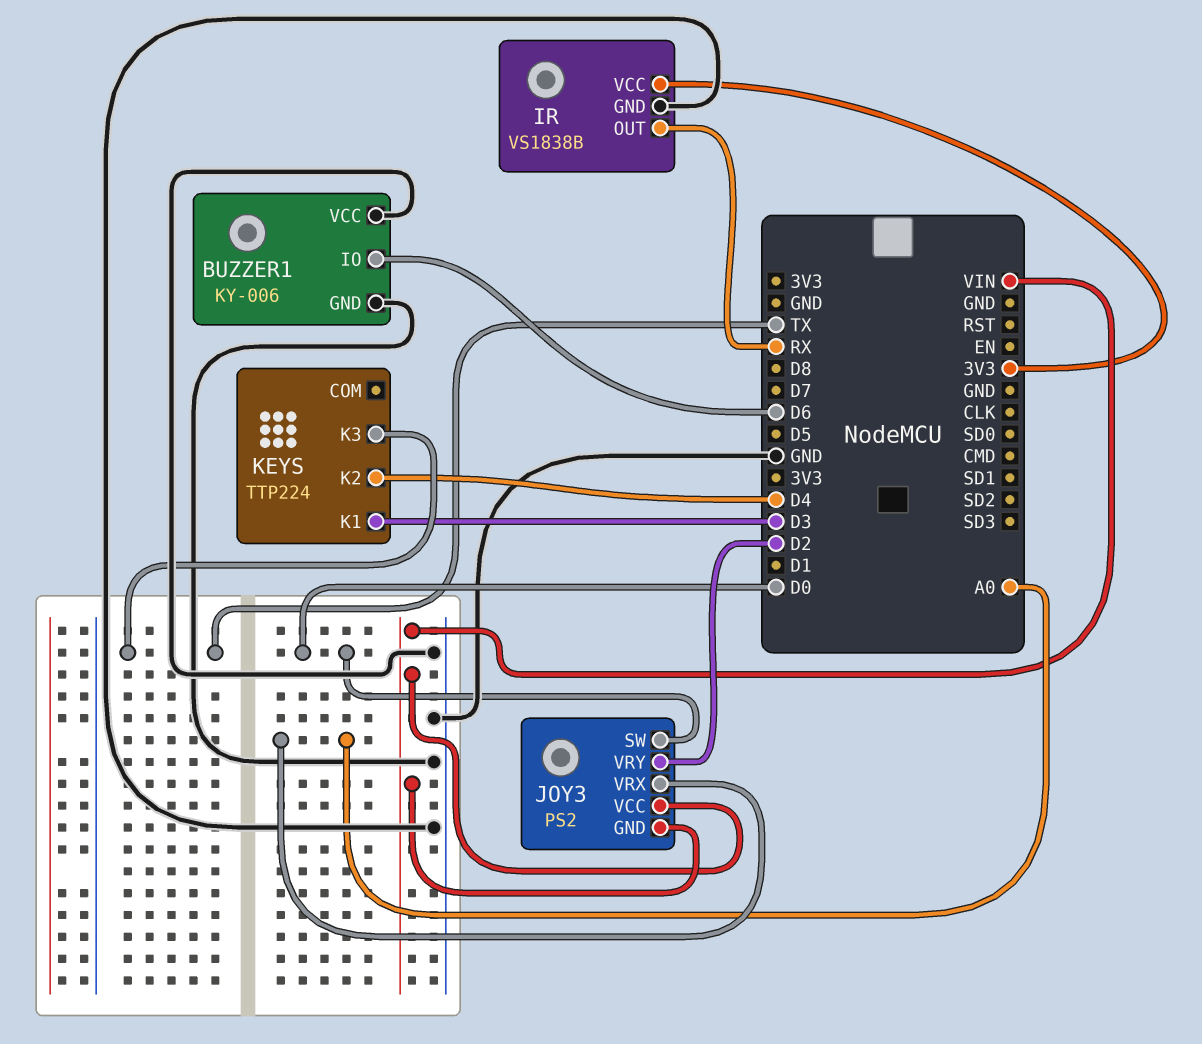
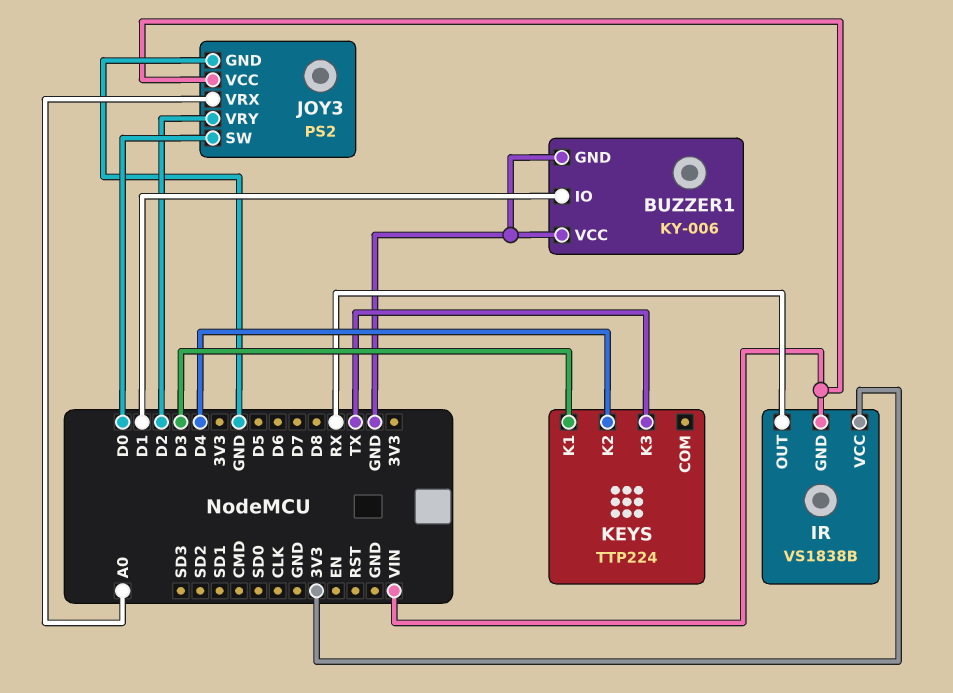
BUZZER1 pin IO: D6 -> D1
IR pin GND: GND -> VIN
JOY3 pin GND: VIN -> GND

